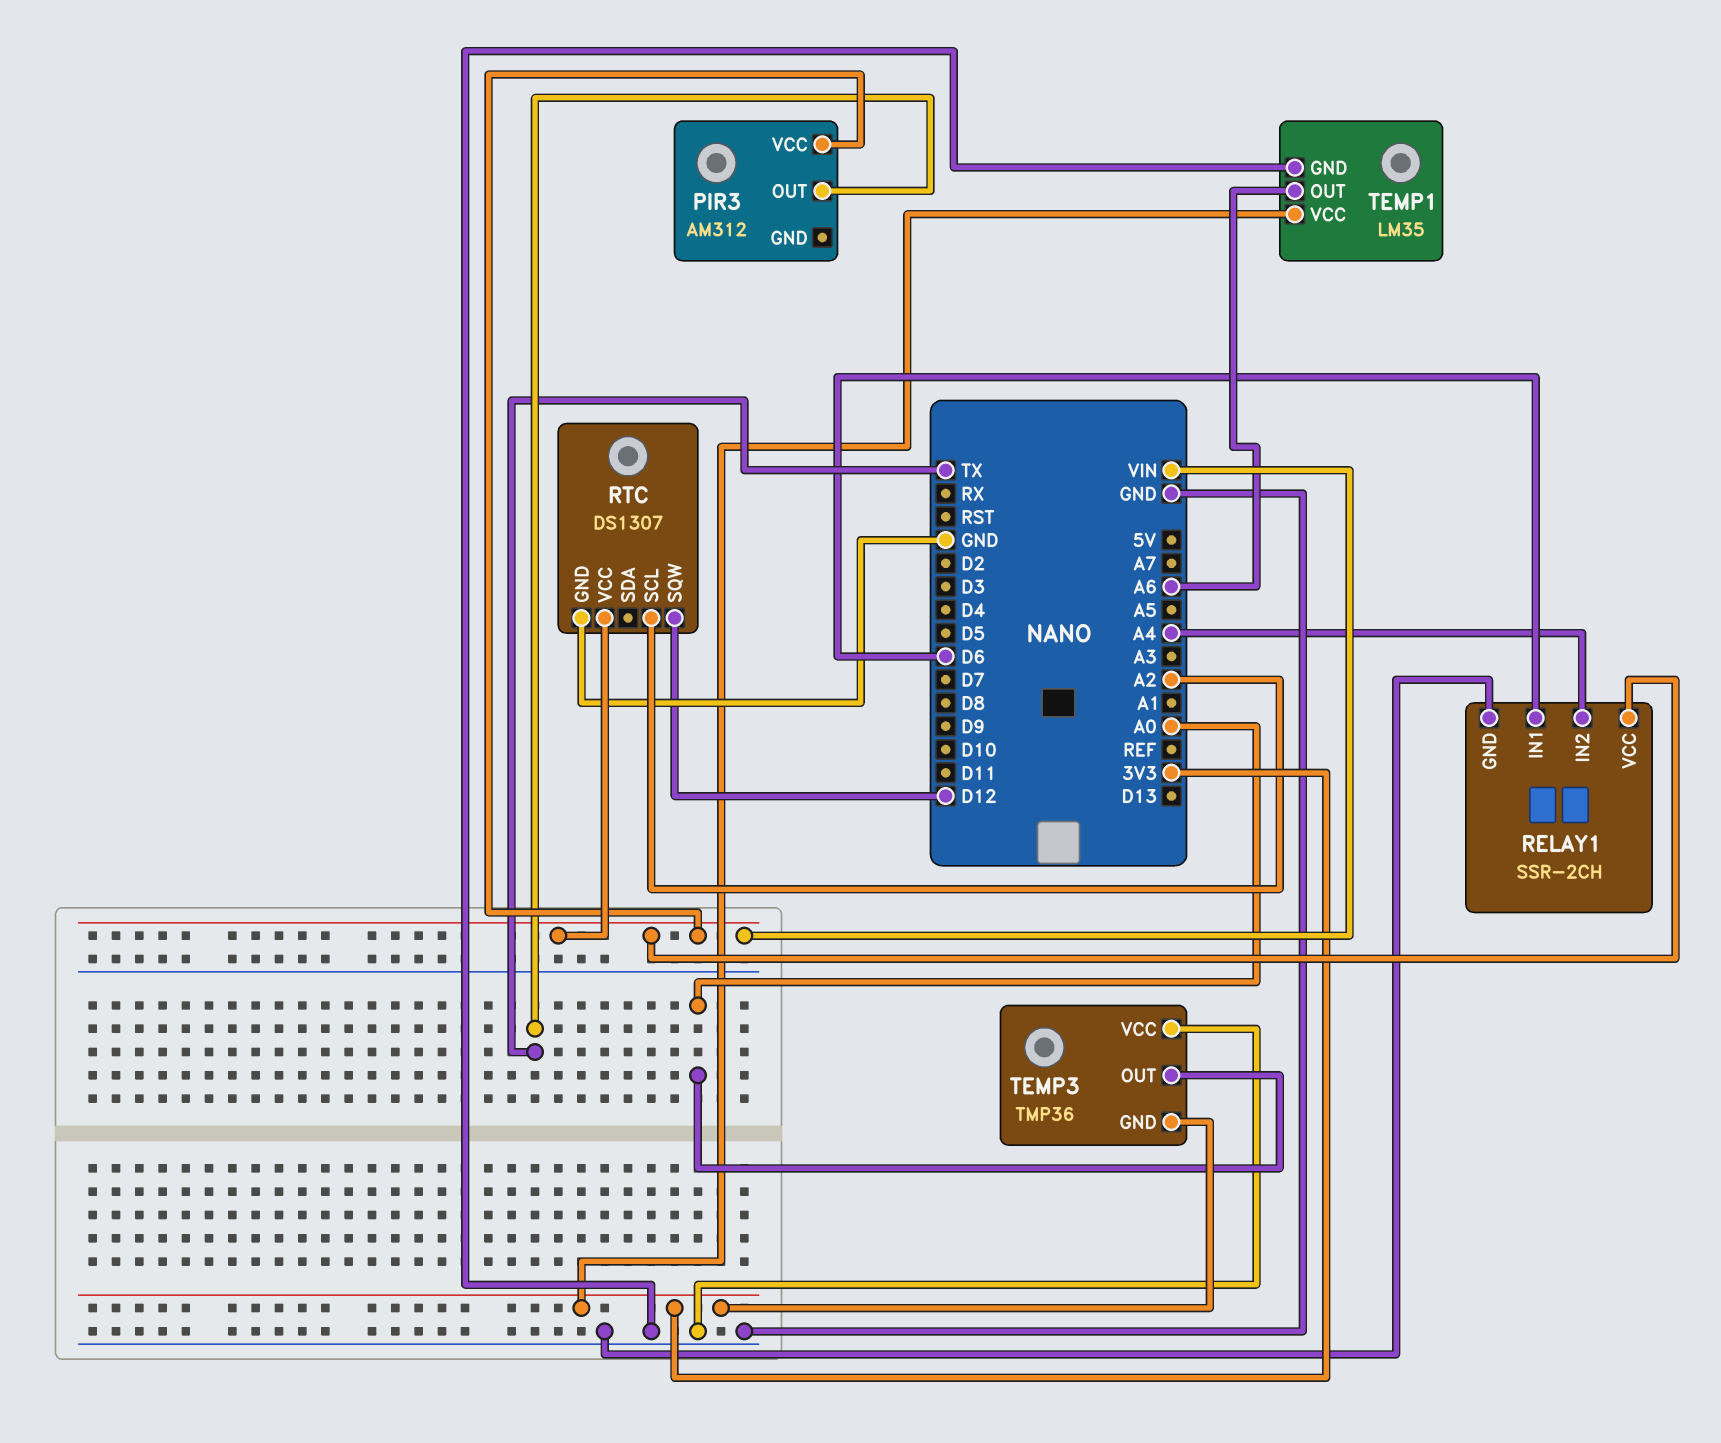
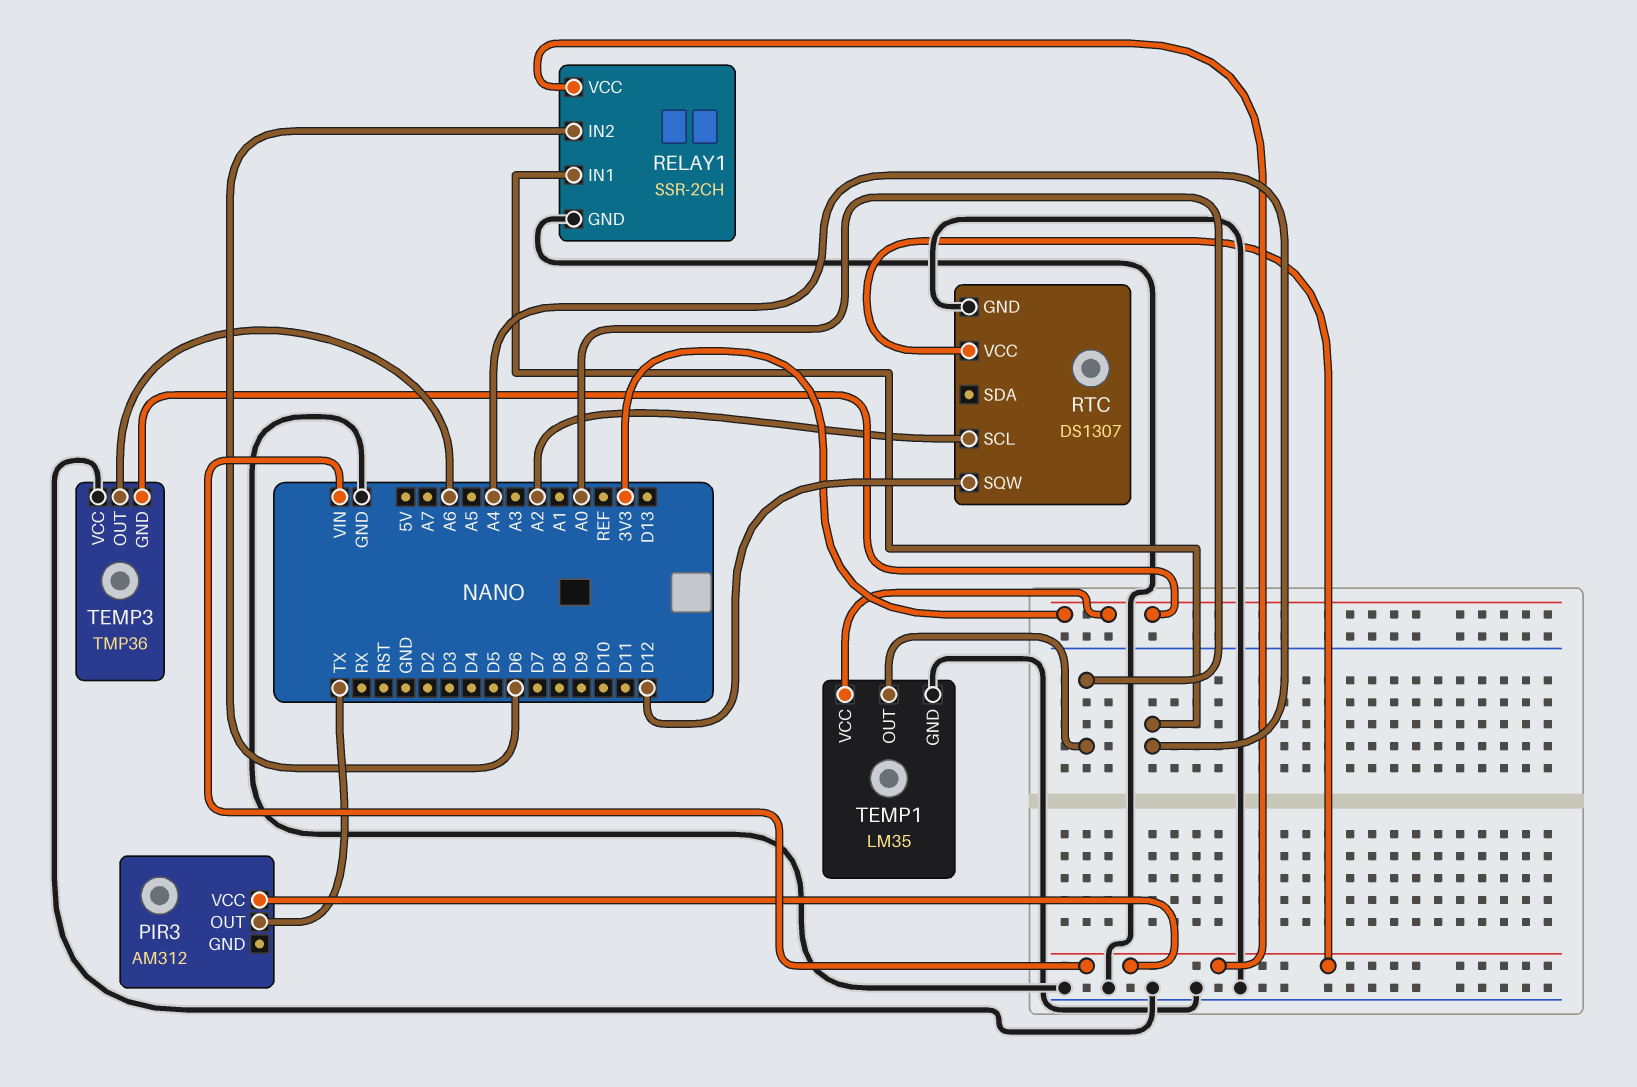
RELAY1 pin IN1: D6 -> A4
RELAY1 pin IN2: A4 -> D6
TEMP1 pin OUT: A6 -> A0
TEMP3 pin OUT: A0 -> A6

